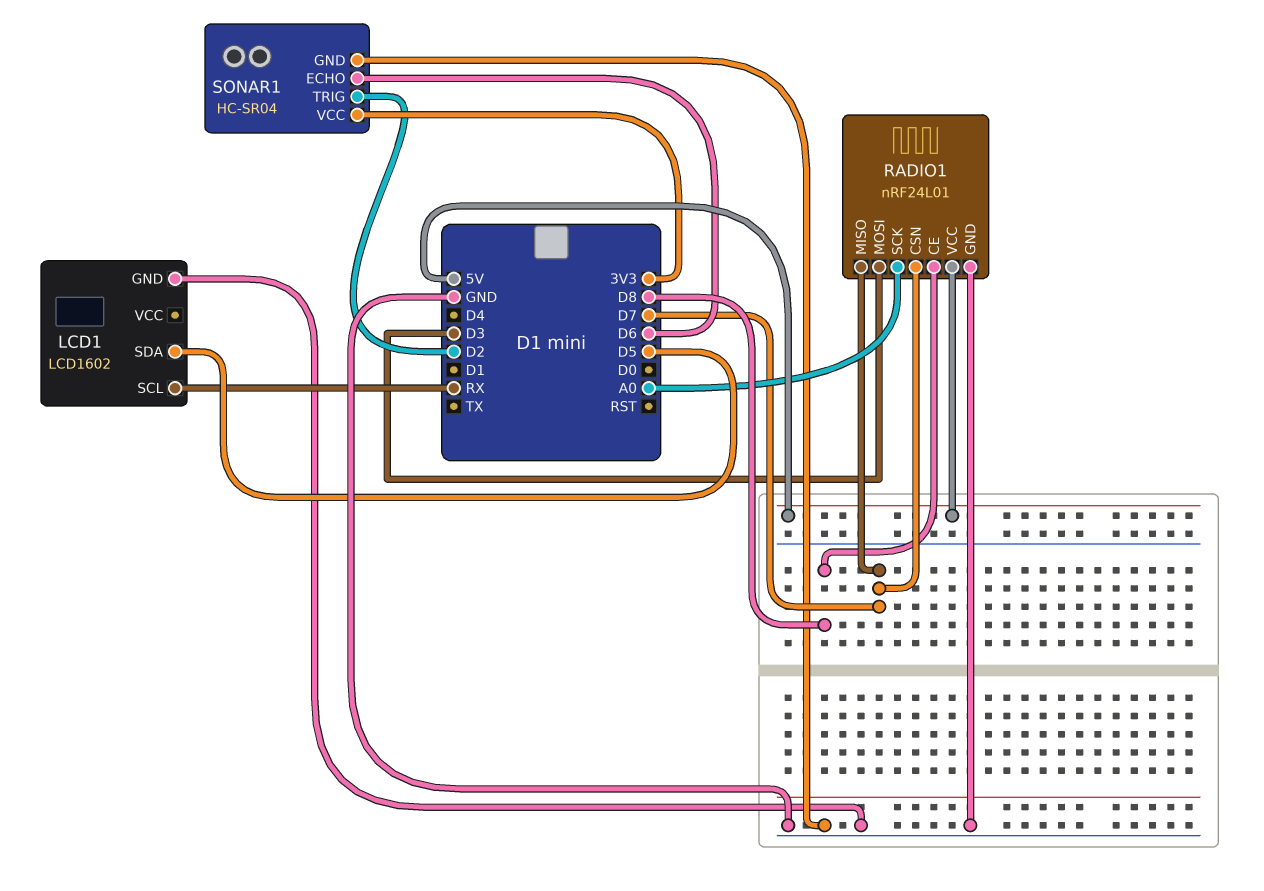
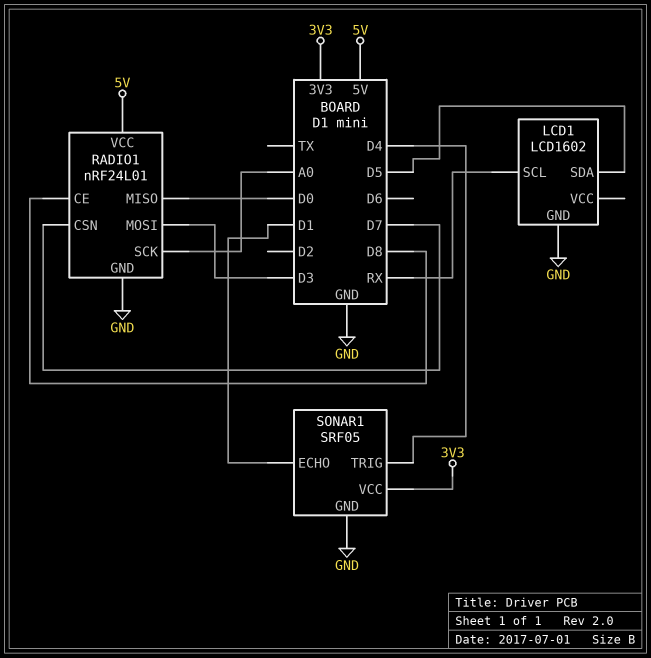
RADIO1 pin MISO: D7 -> D0
SONAR1: HC-SR04 -> SRF05
SONAR1 pin ECHO: D6 -> D1
SONAR1 pin TRIG: D2 -> D4

